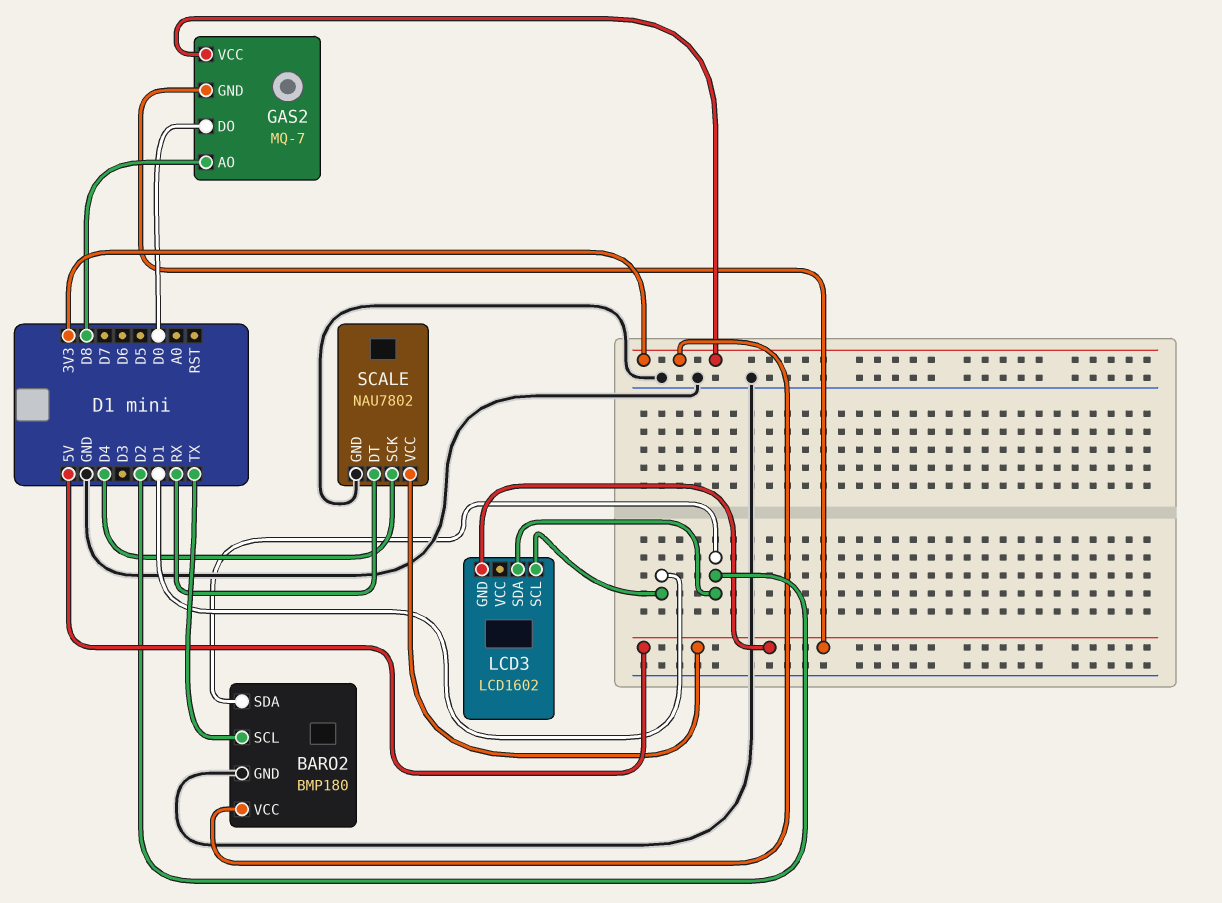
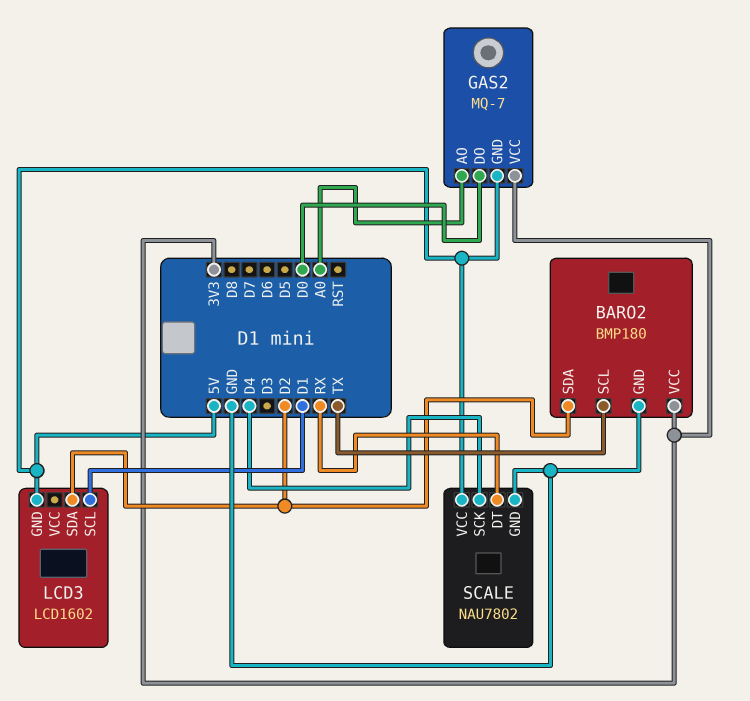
GAS2 pin AO: D8 -> A0

